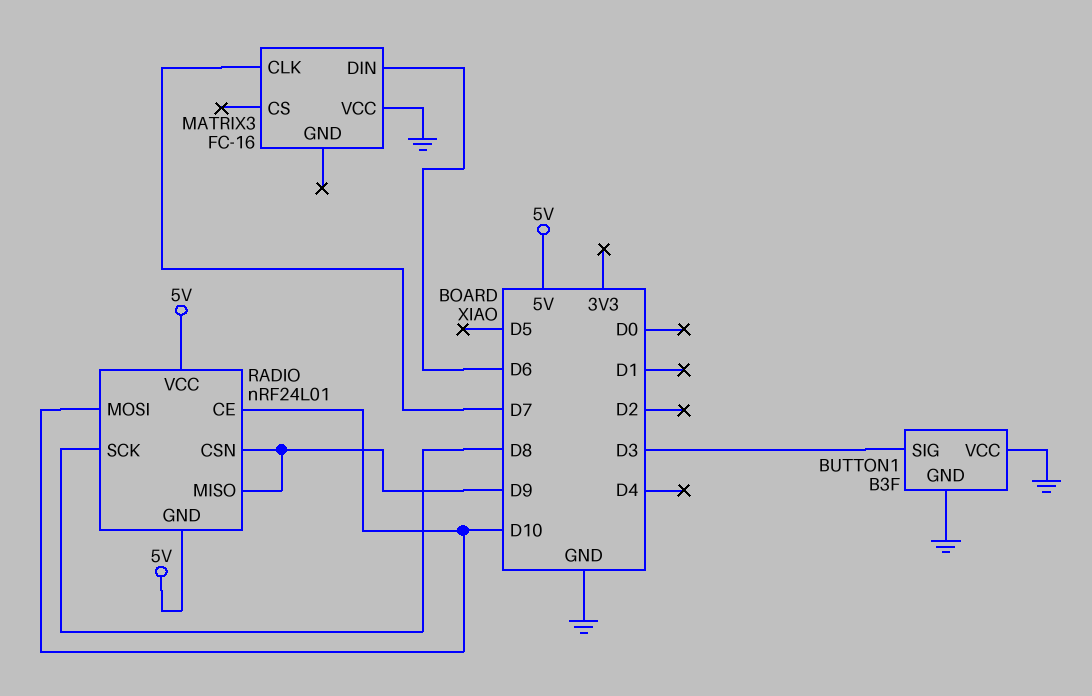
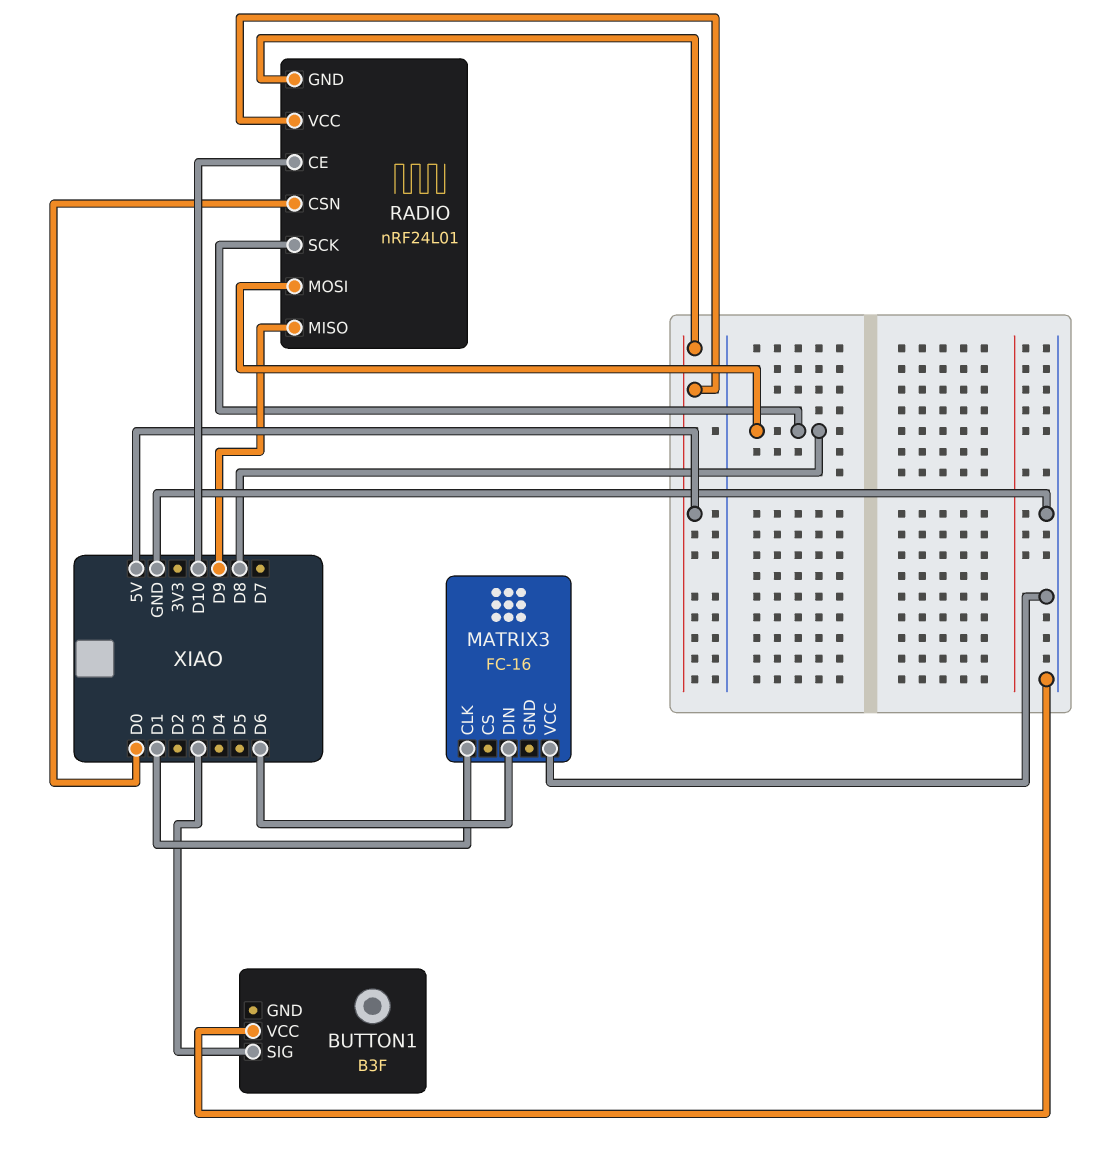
BUTTON1 pin GND: GND -> none
MATRIX3 pin CLK: D7 -> D1
RADIO pin CSN: D9 -> D0
RADIO pin MOSI: D10 -> D8

